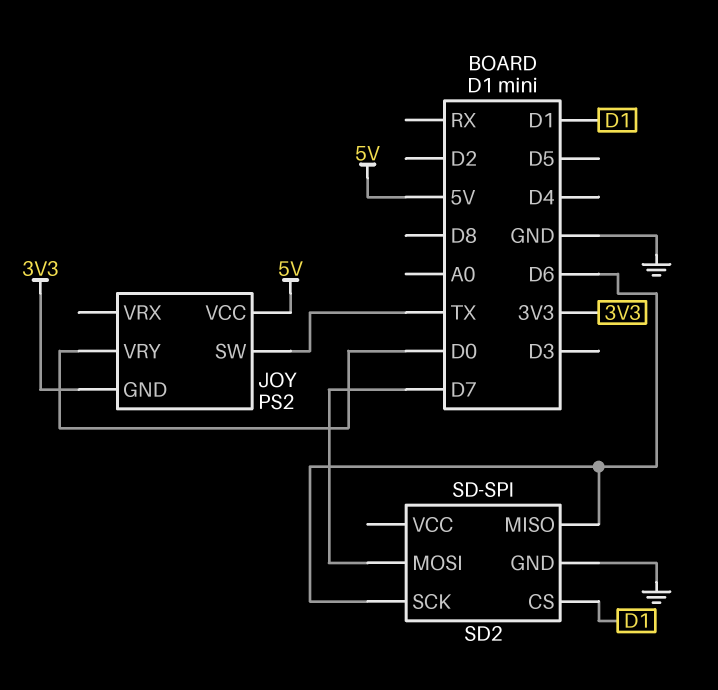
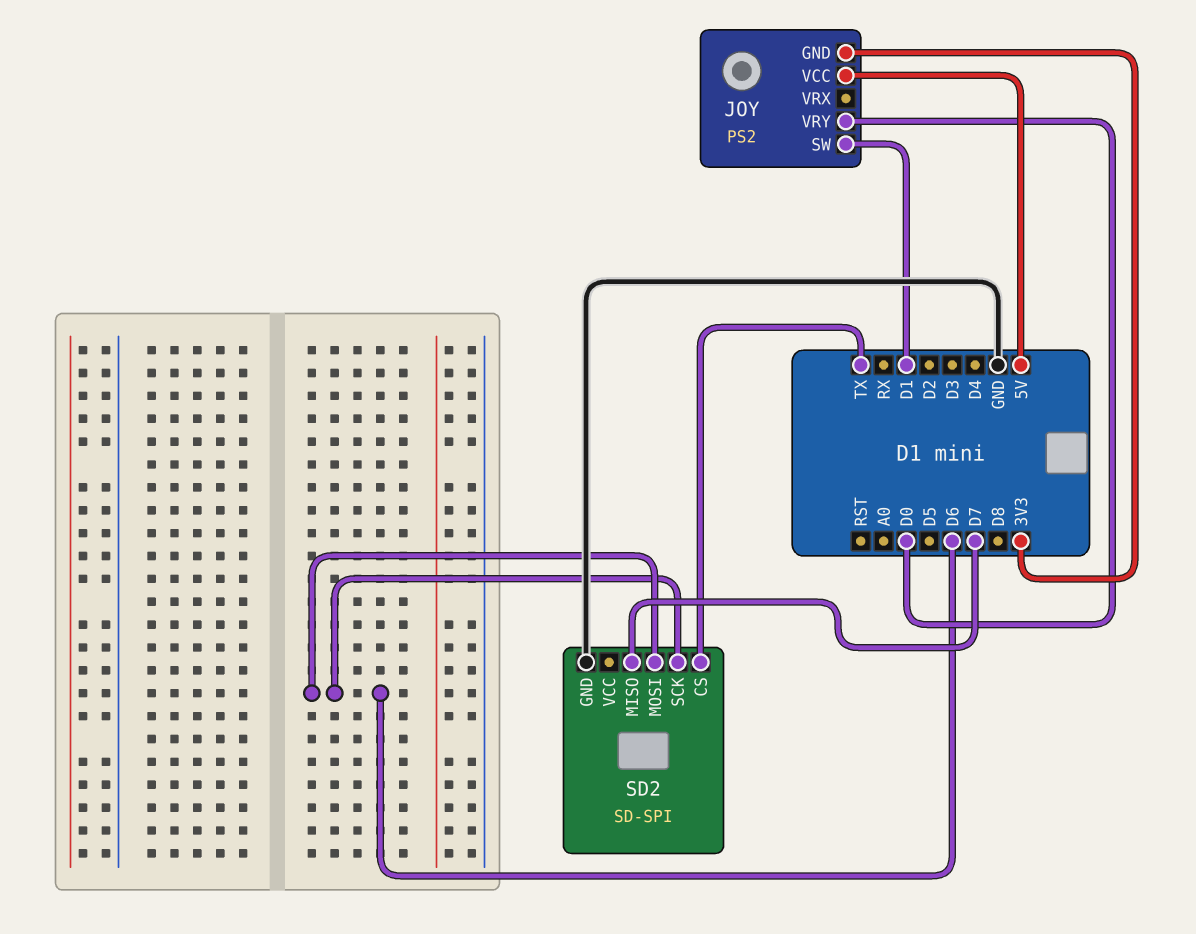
JOY pin SW: TX -> D1
SD2 pin CS: D1 -> TX
SD2 pin MISO: D6 -> D7
SD2 pin MOSI: D7 -> D6

